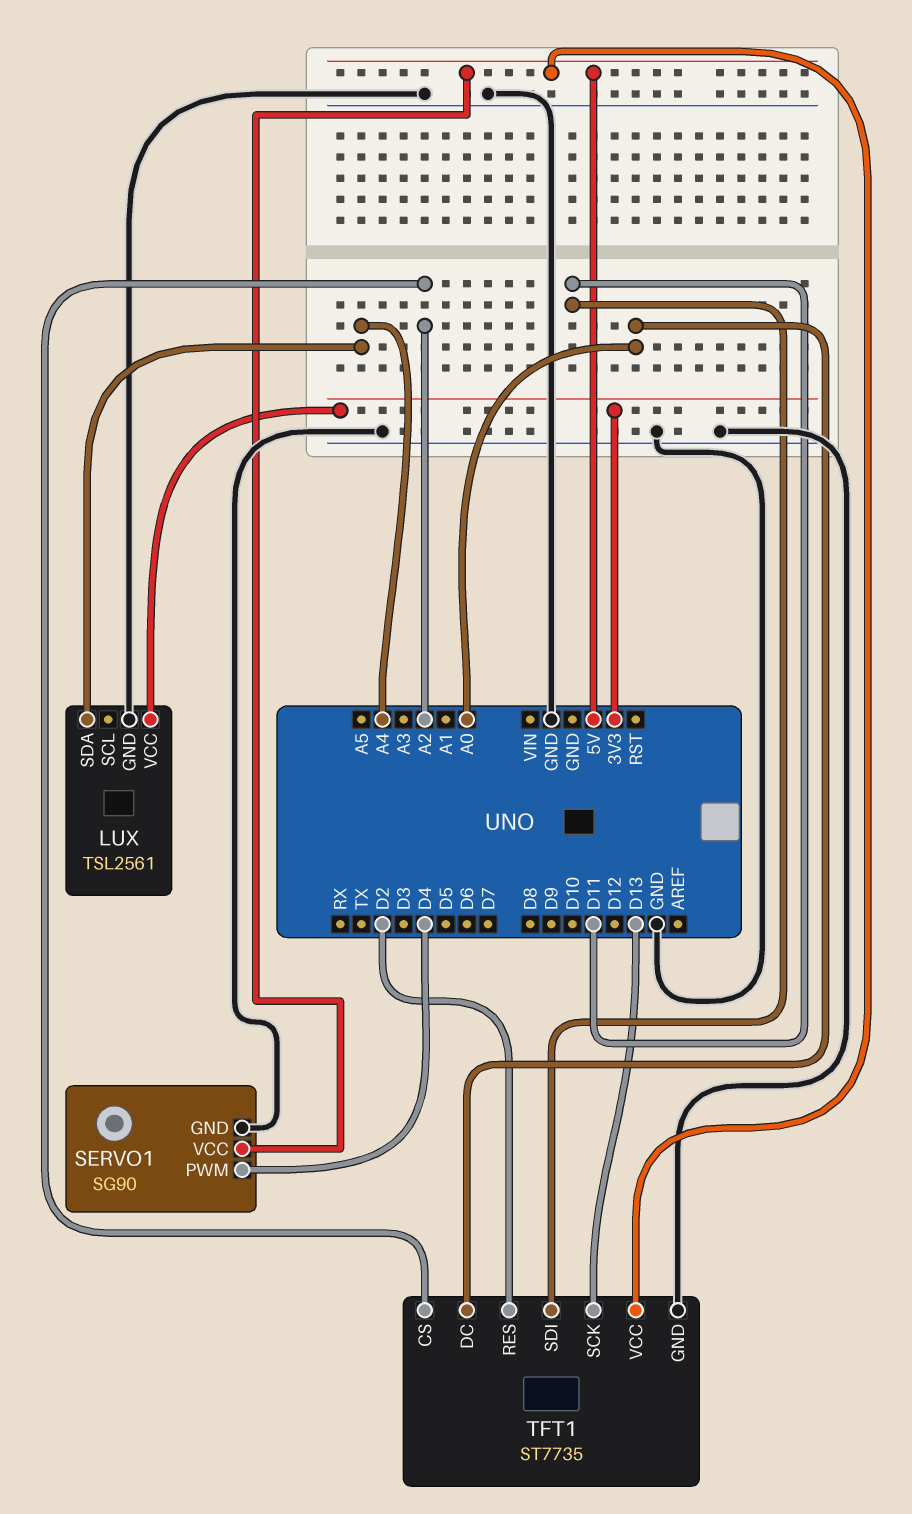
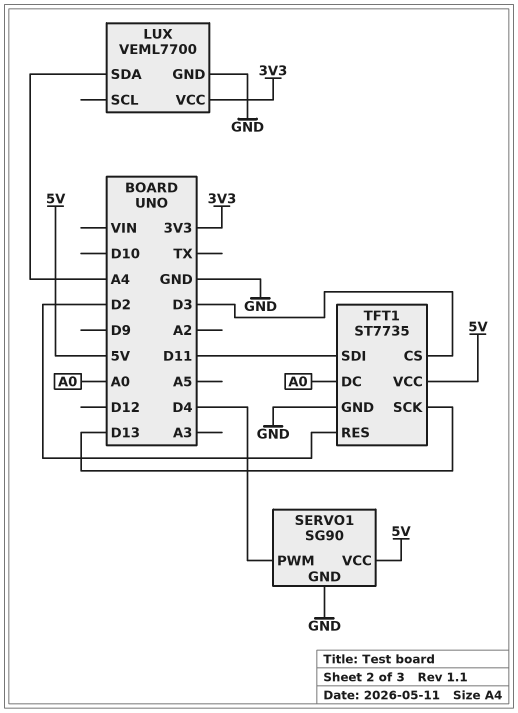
LUX: TSL2561 -> VEML7700
TFT1 pin CS: A2 -> D3

